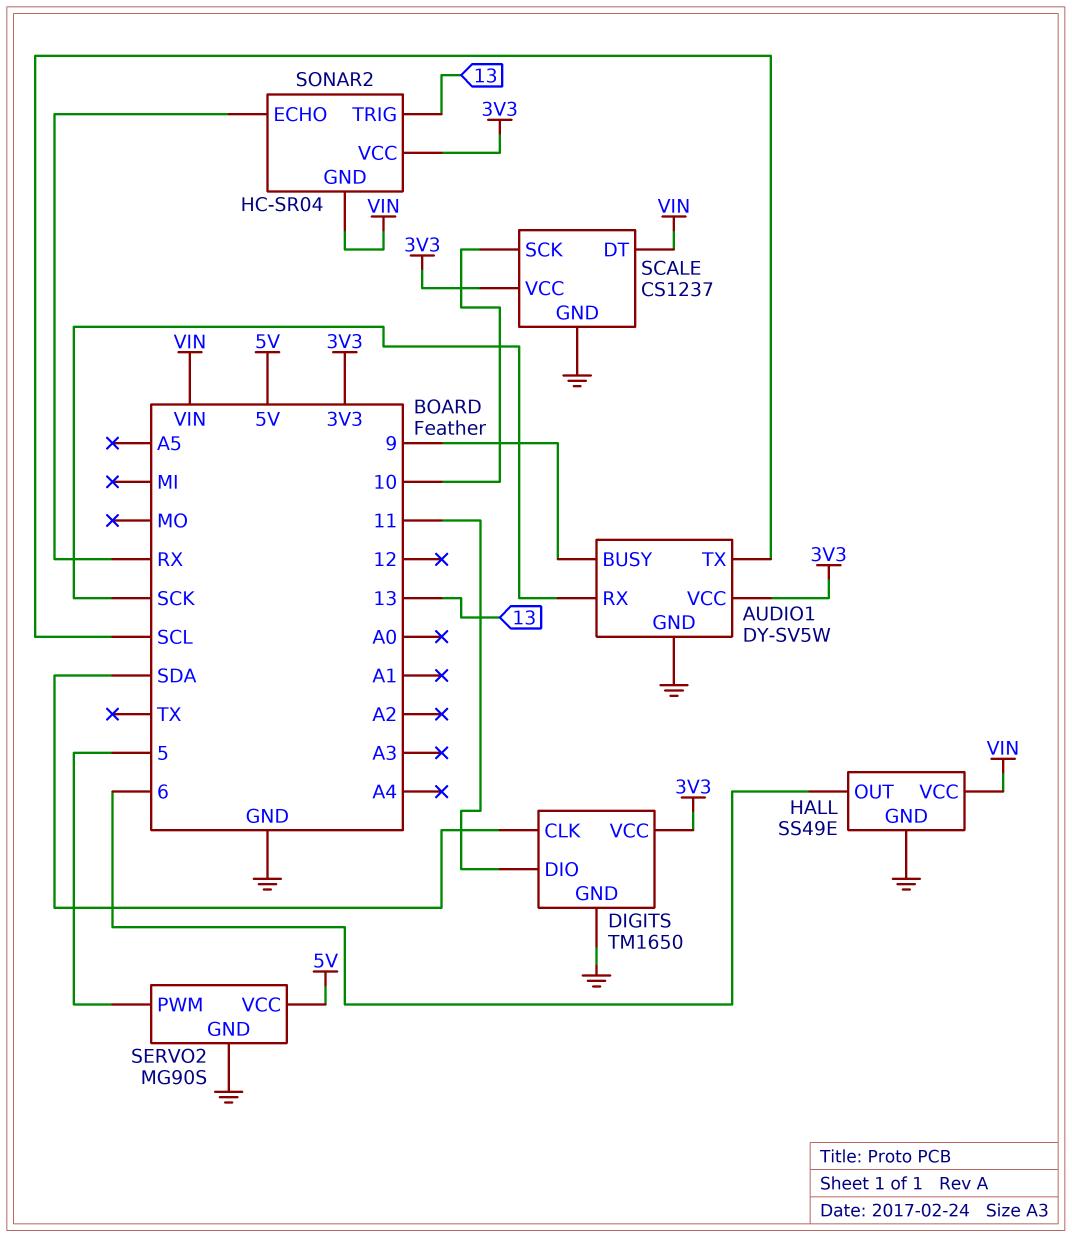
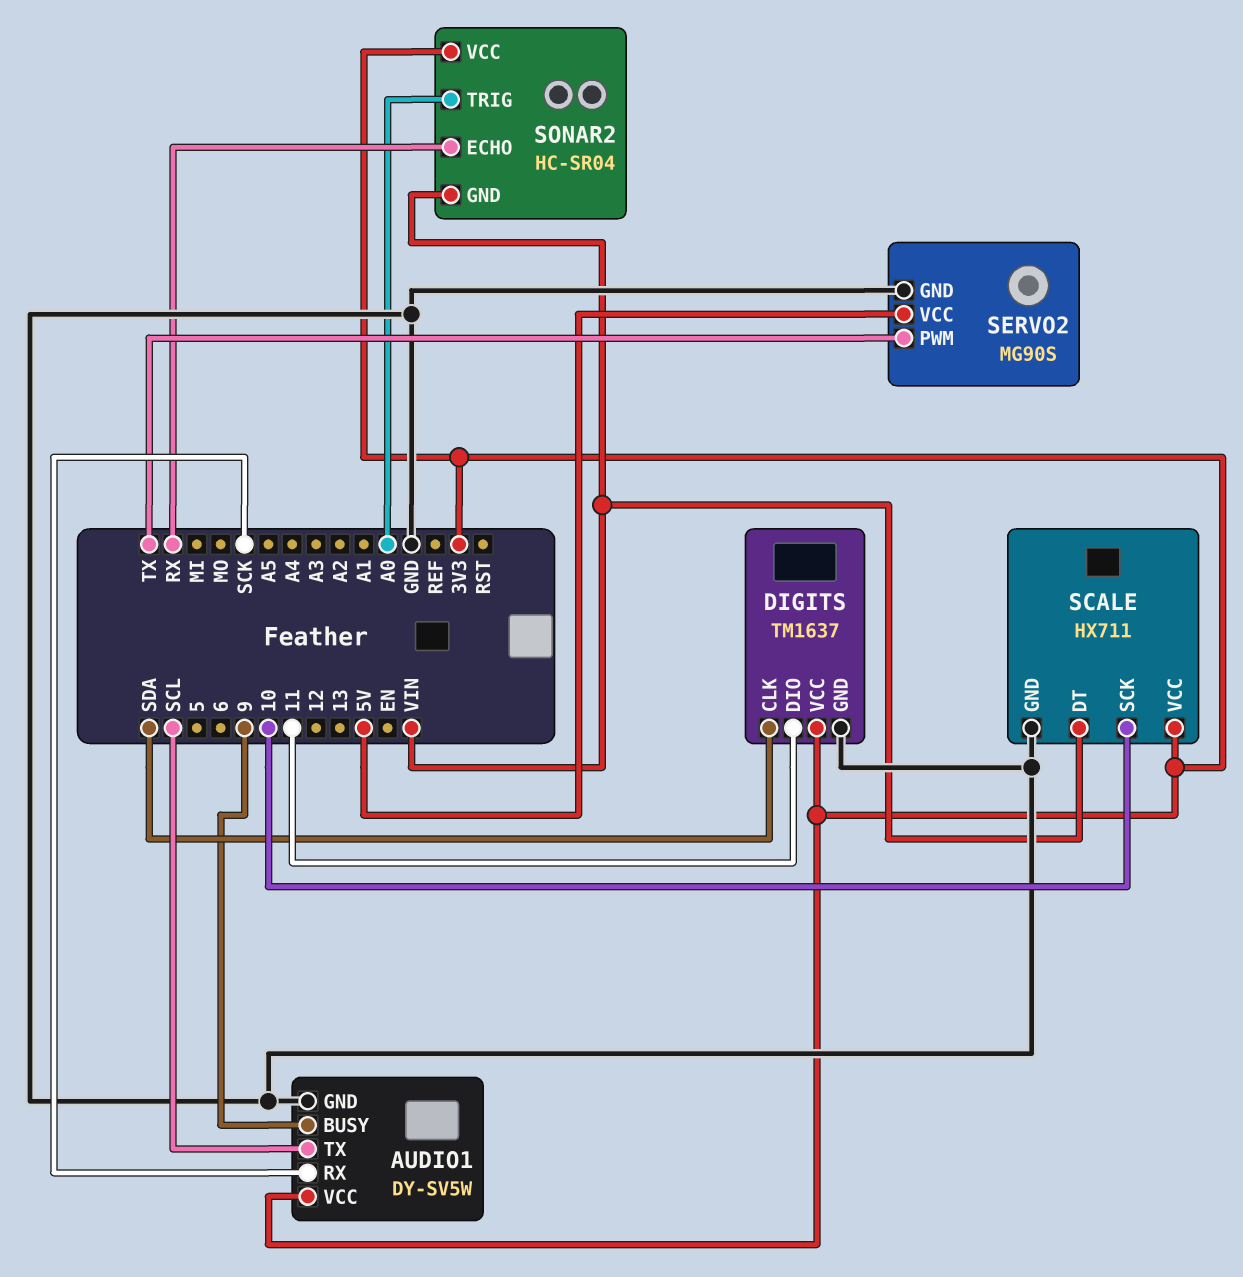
DIGITS: TM1650 -> TM1637
HALL: SS49E -> none
HALL pin GND: GND -> none
HALL pin OUT: 6 -> none
HALL pin VCC: VIN -> none
SCALE: CS1237 -> HX711
SERVO2 pin PWM: 5 -> TX
SONAR2 pin TRIG: 13 -> A0

